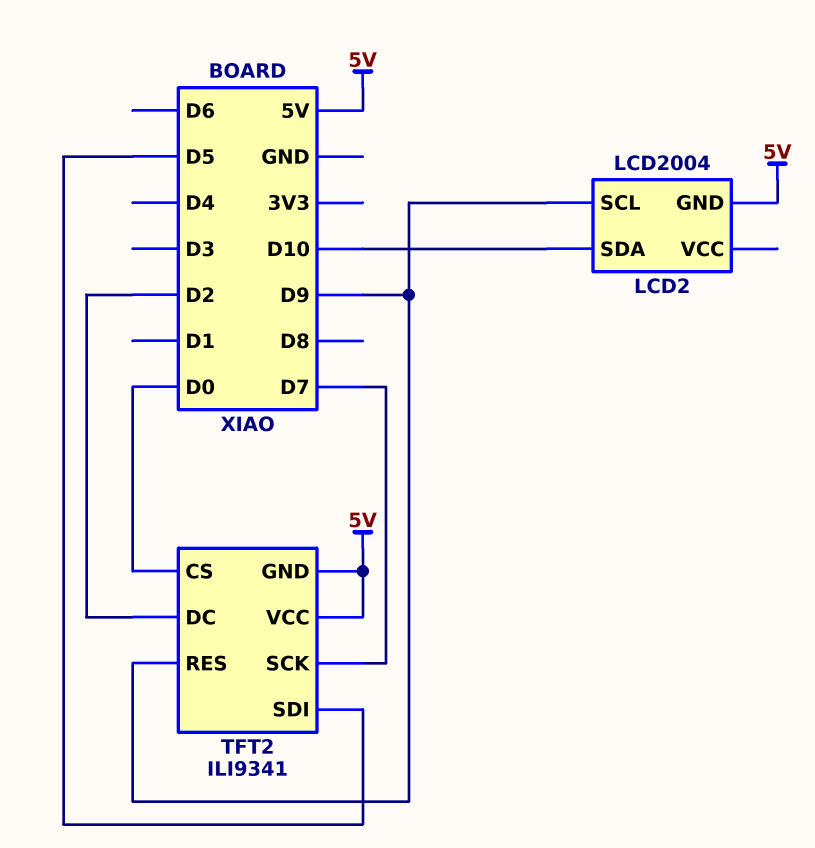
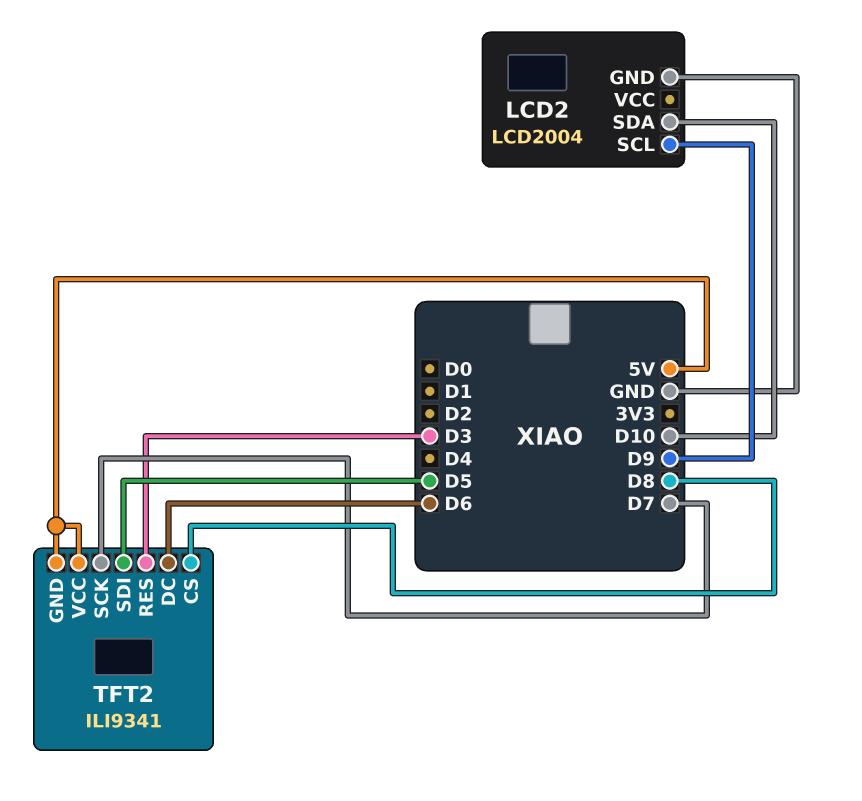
LCD2 pin GND: 5V -> GND
TFT2 pin CS: D0 -> D8
TFT2 pin DC: D2 -> D6
TFT2 pin RES: D9 -> D3

